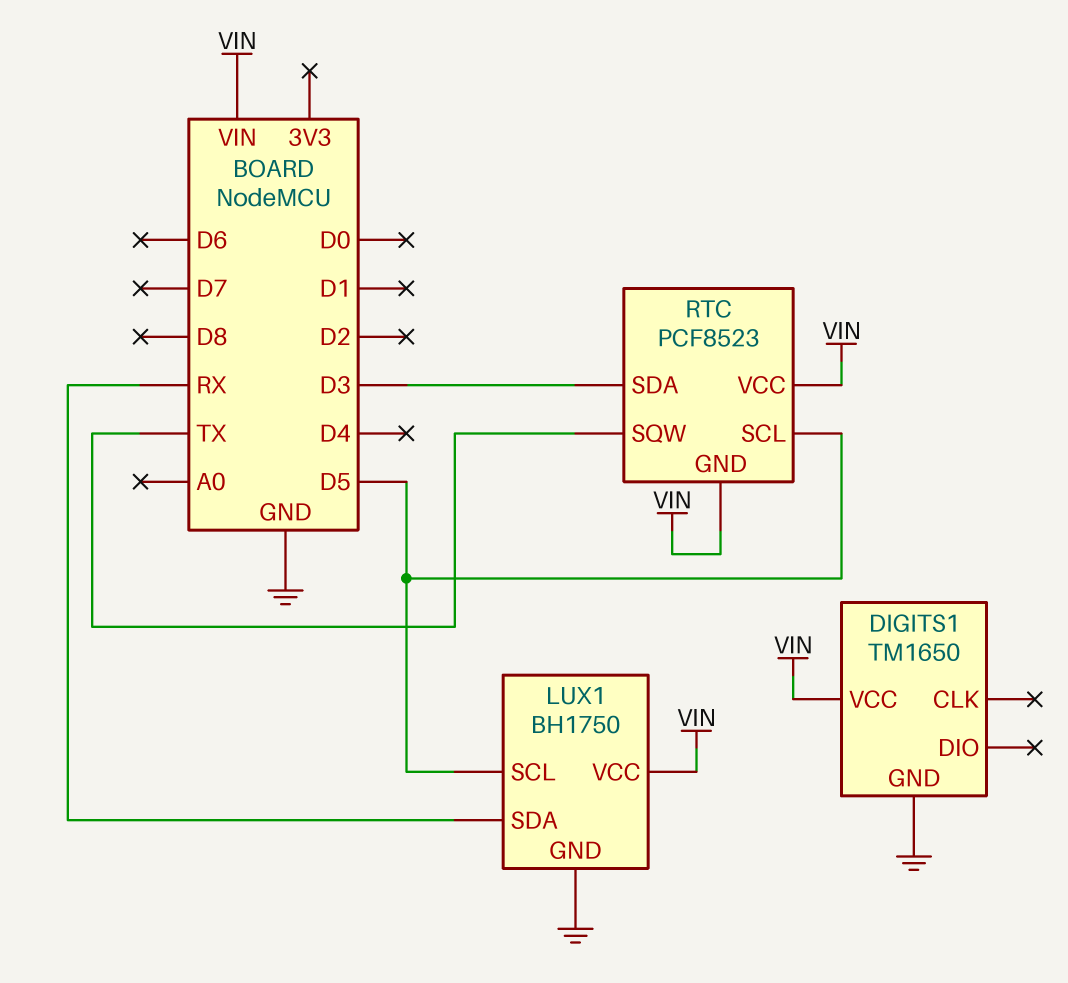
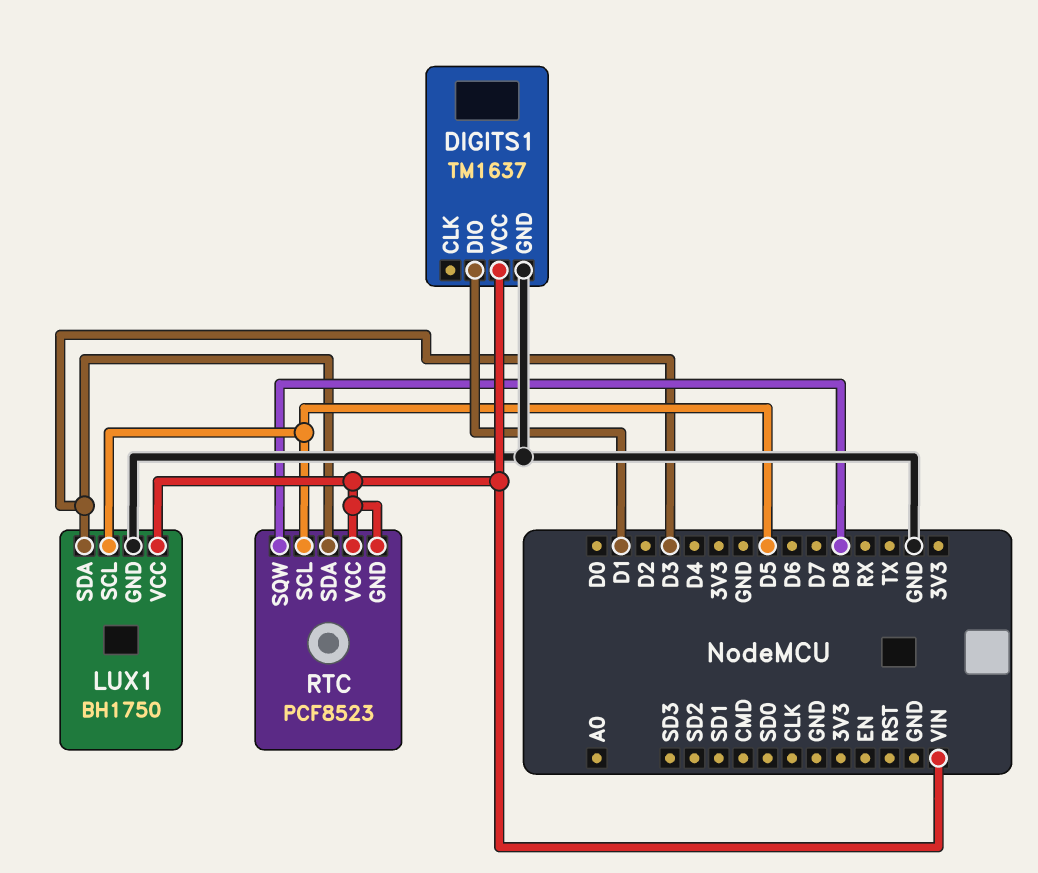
DIGITS1: TM1650 -> TM1637
DIGITS1 pin DIO: none -> D1
LUX1 pin SDA: RX -> D3
RTC pin SQW: TX -> D8

